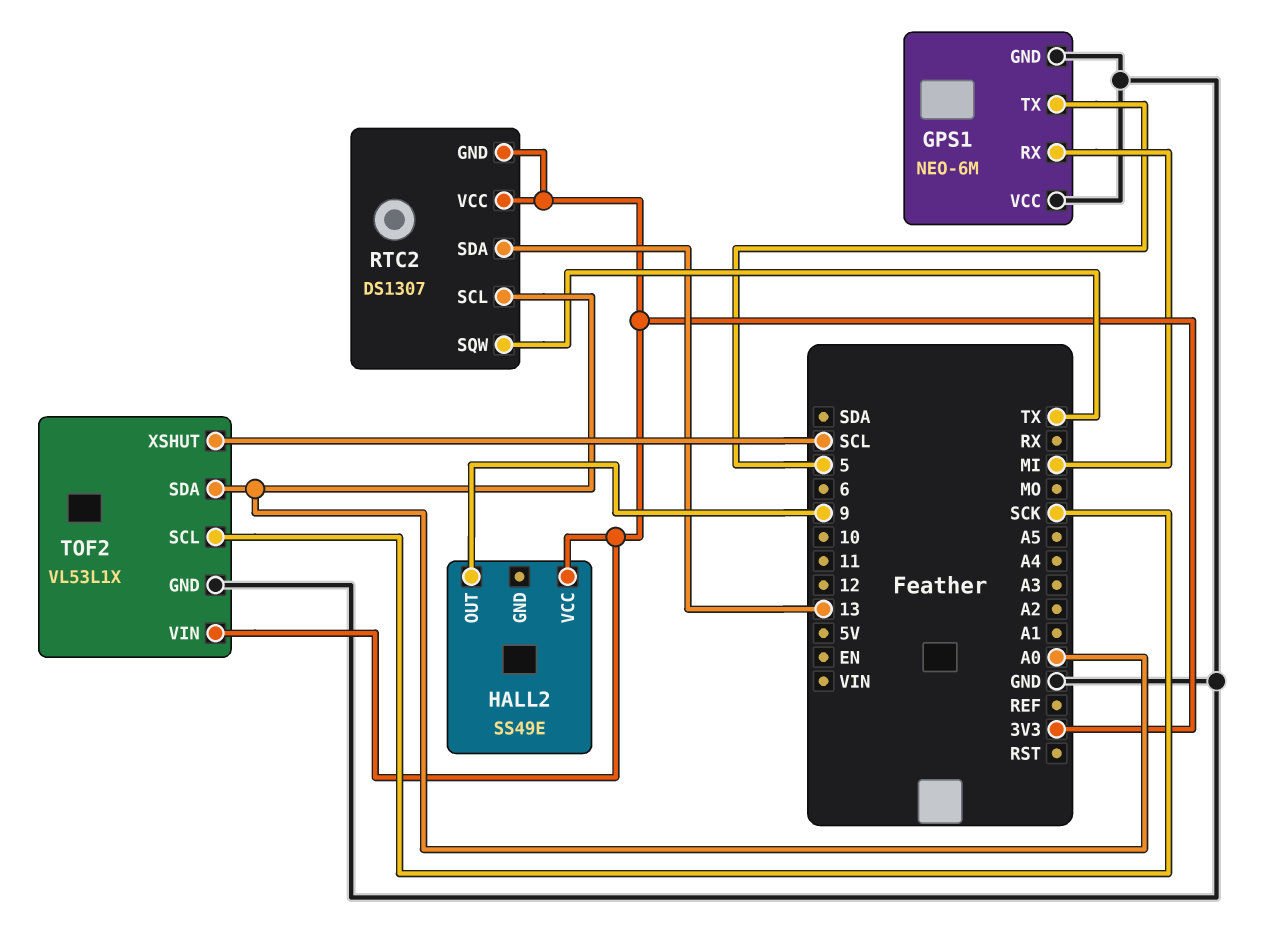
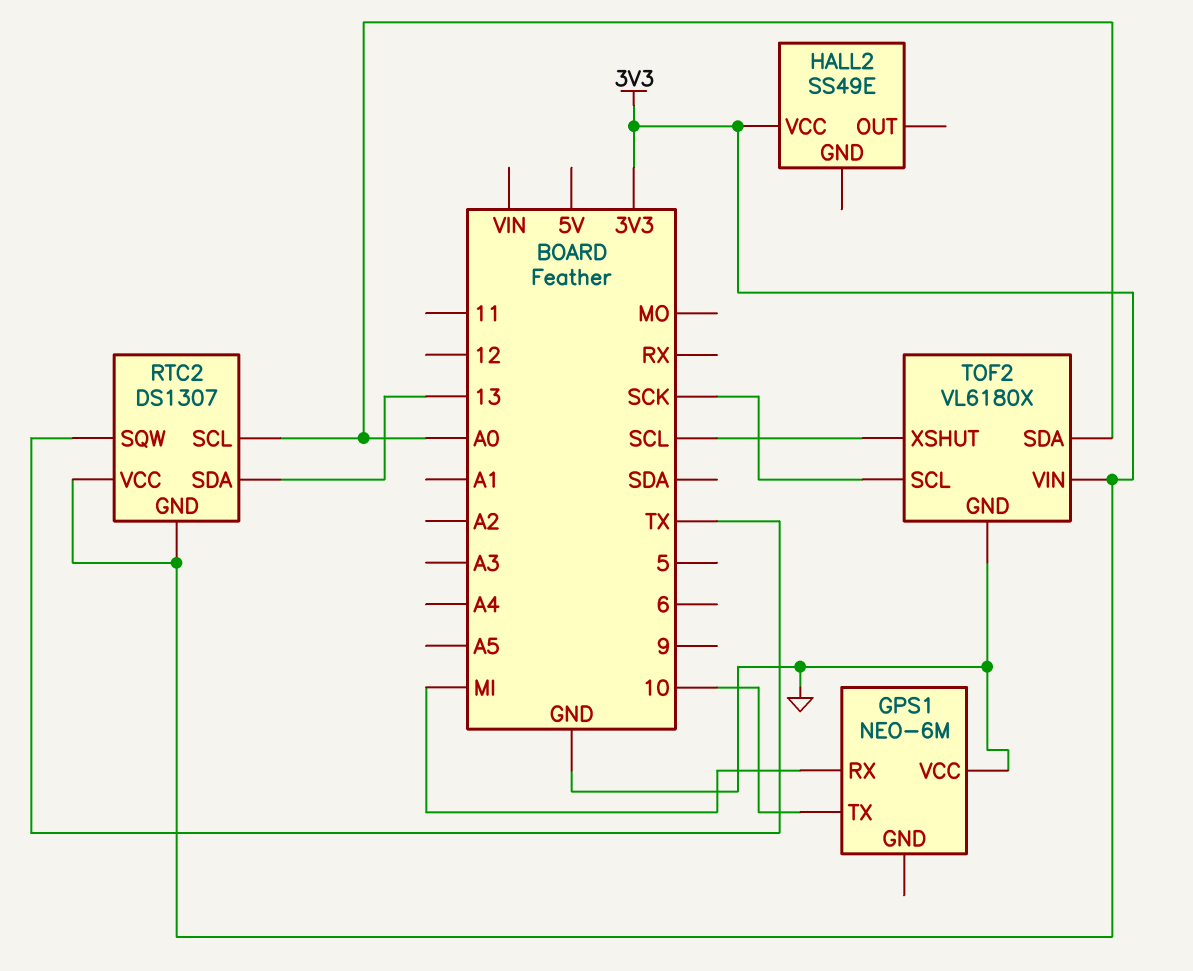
GPS1 pin GND: GND -> none
GPS1 pin TX: 5 -> 10
HALL2 pin OUT: 9 -> none
TOF2: VL53L1X -> VL6180X

